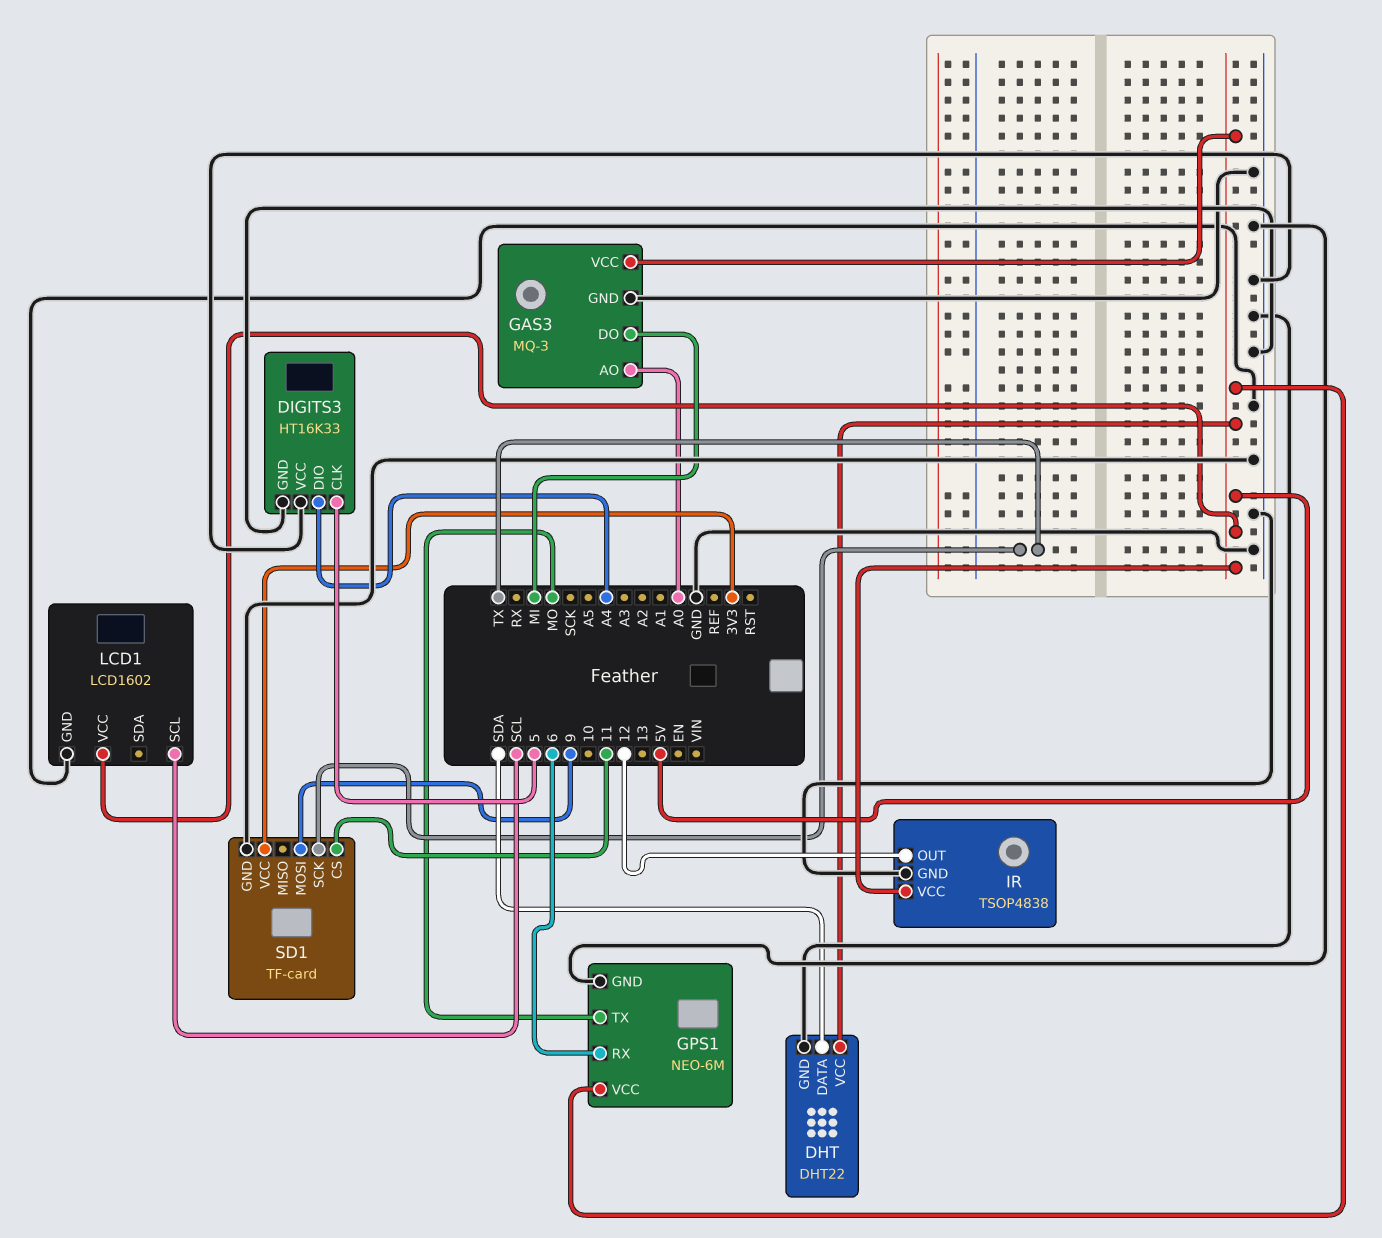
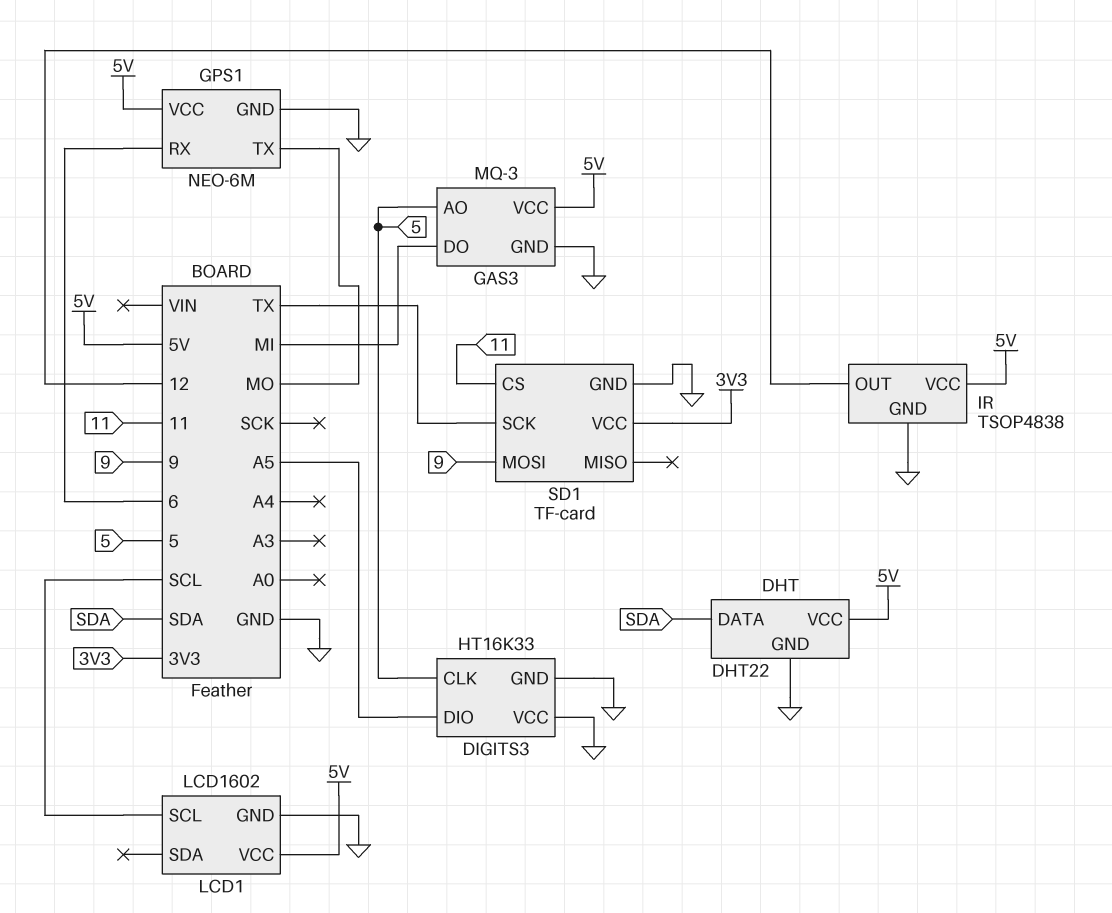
DIGITS3 pin DIO: A4 -> A5
GAS3 pin AO: A0 -> 5

